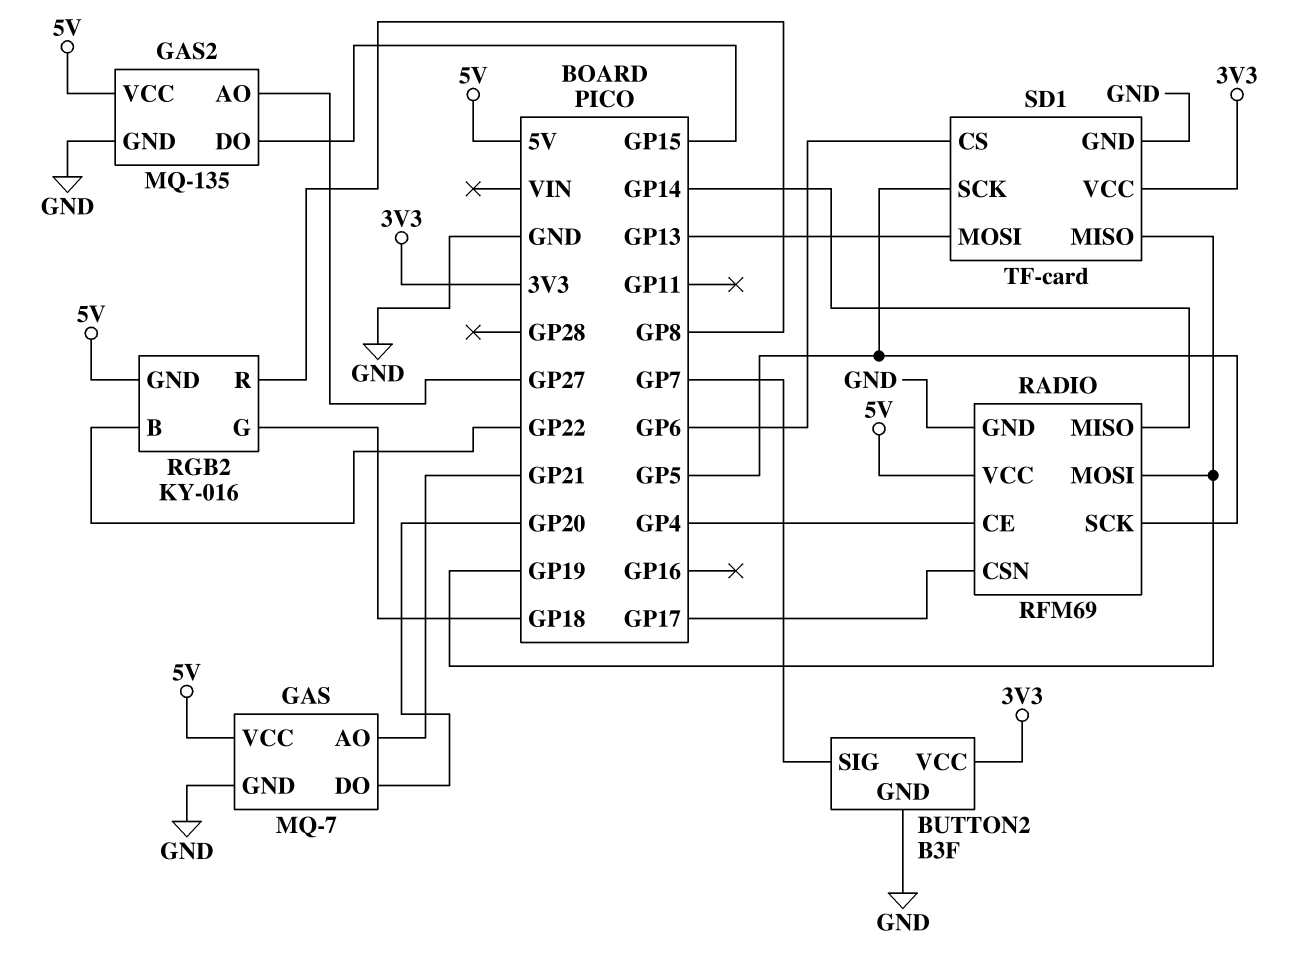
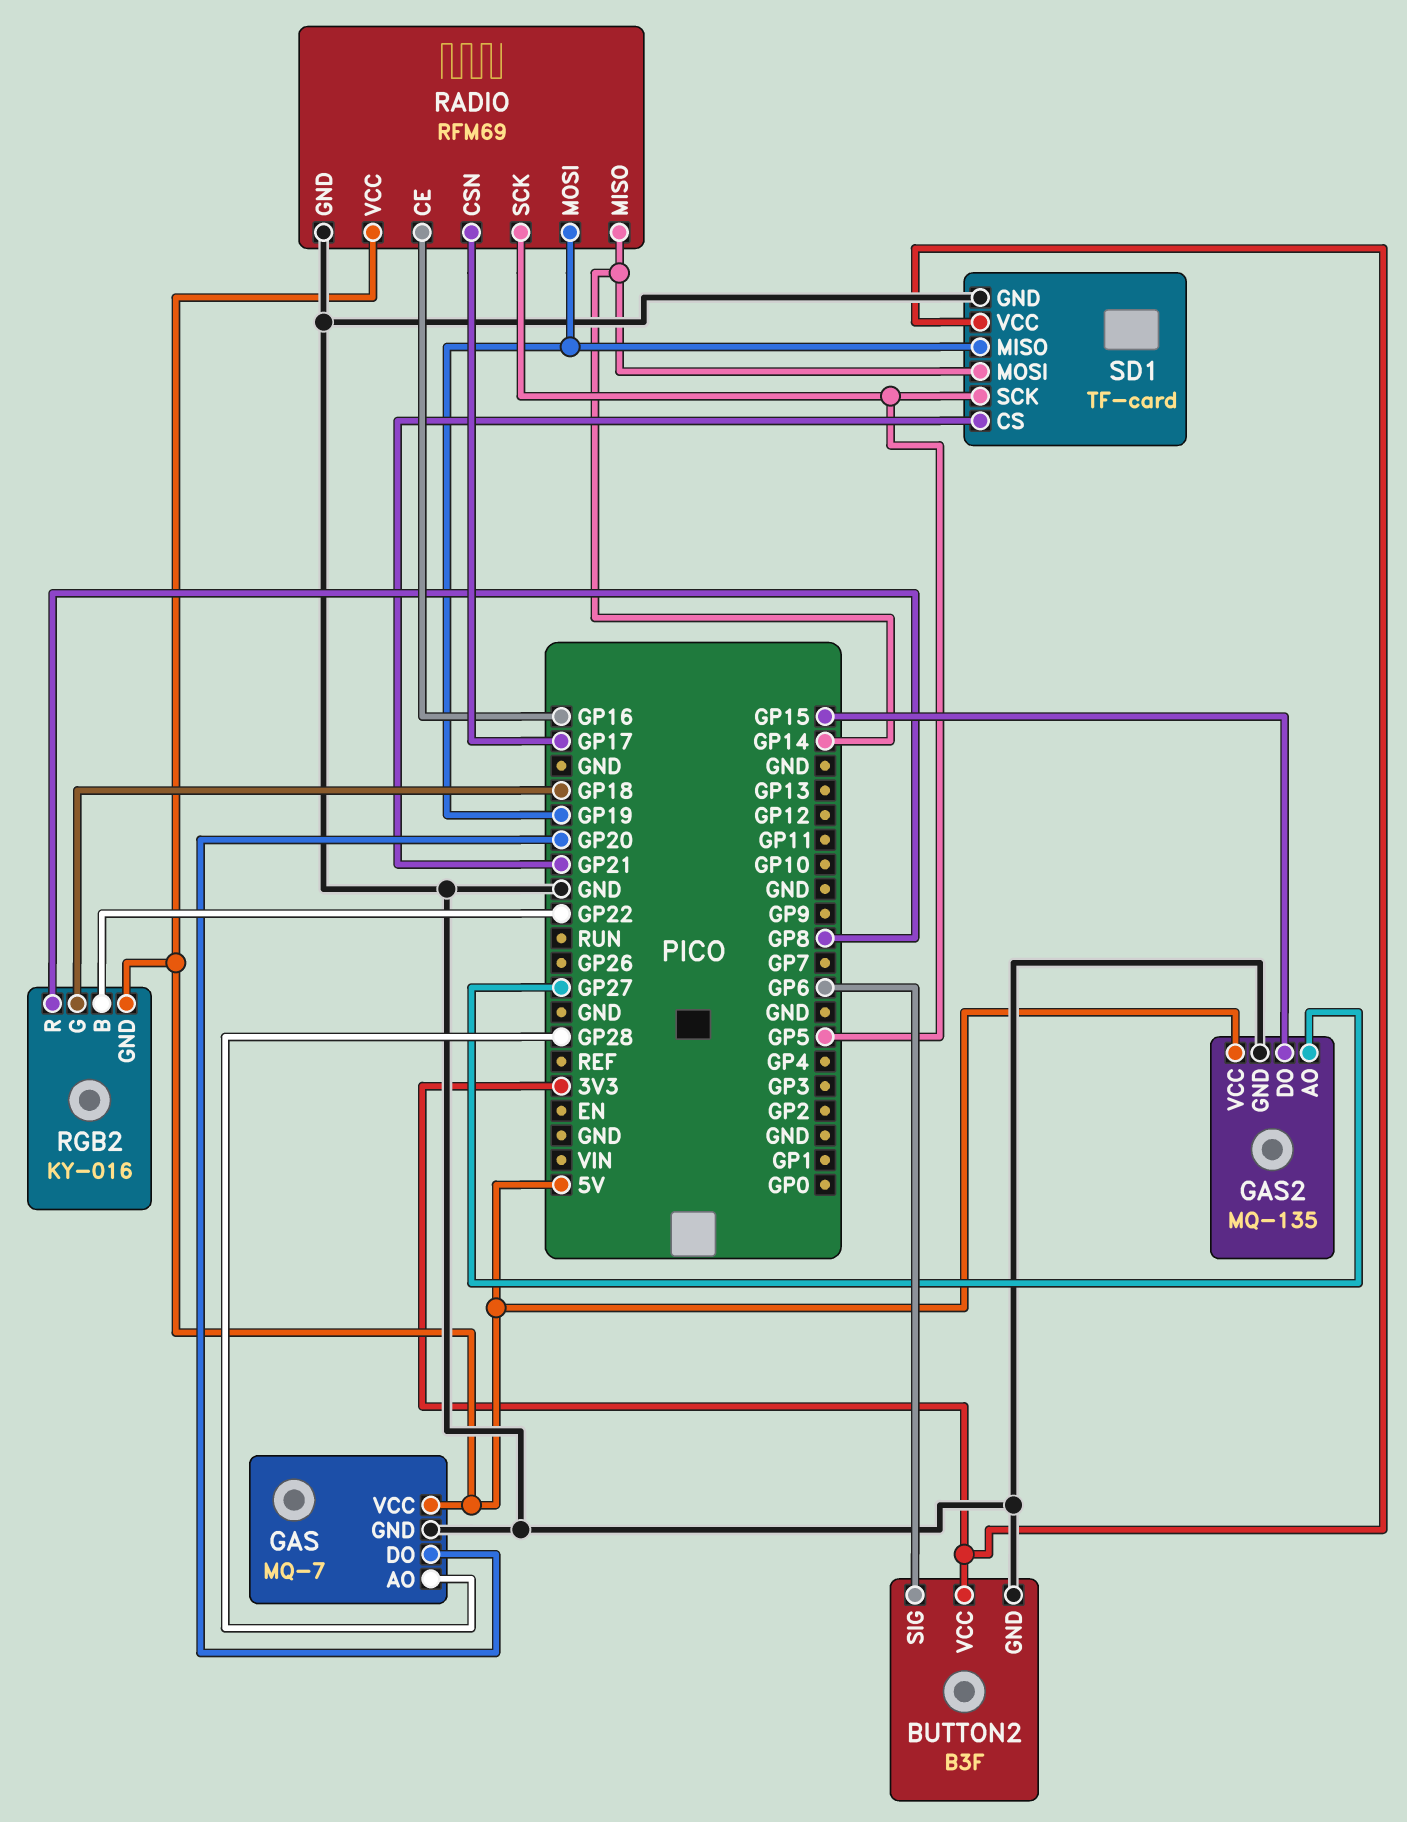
BUTTON2 pin SIG: GP7 -> GP6
GAS pin AO: GP21 -> GP28
RADIO pin CE: GP4 -> GP16
SD1 pin CS: GP6 -> GP21
SD1 pin MOSI: GP13 -> GP14

